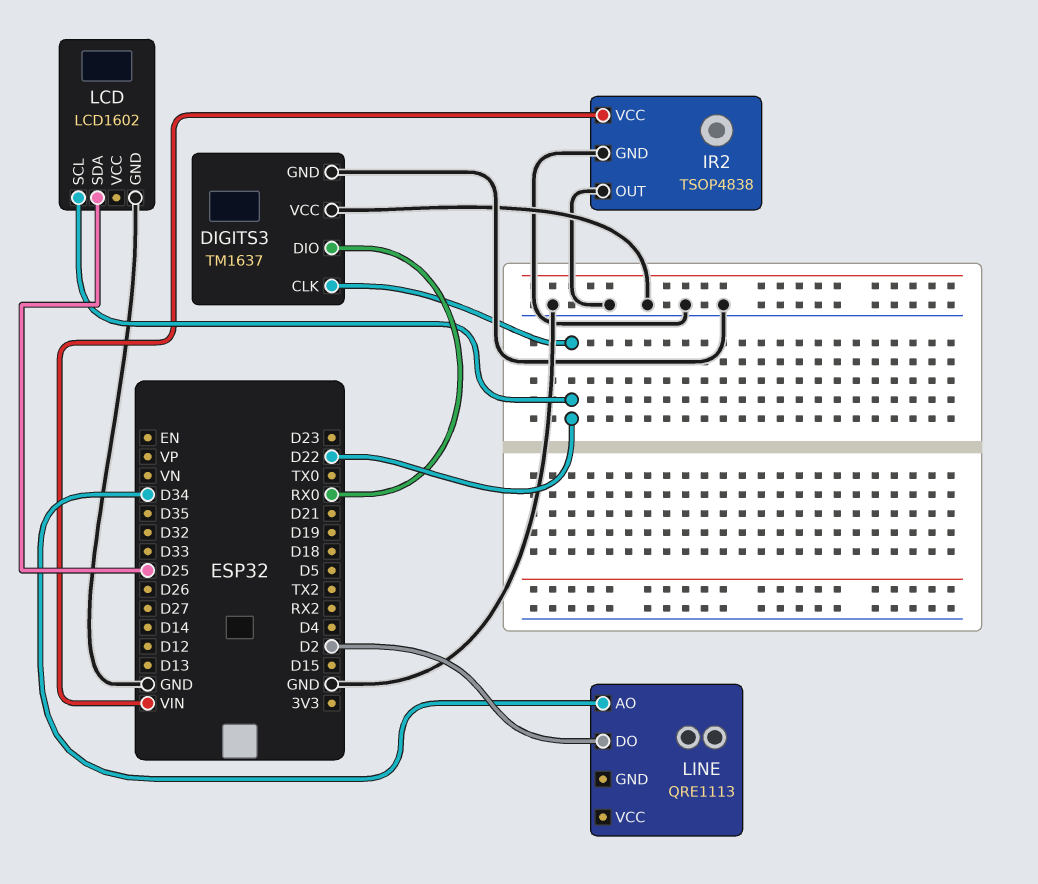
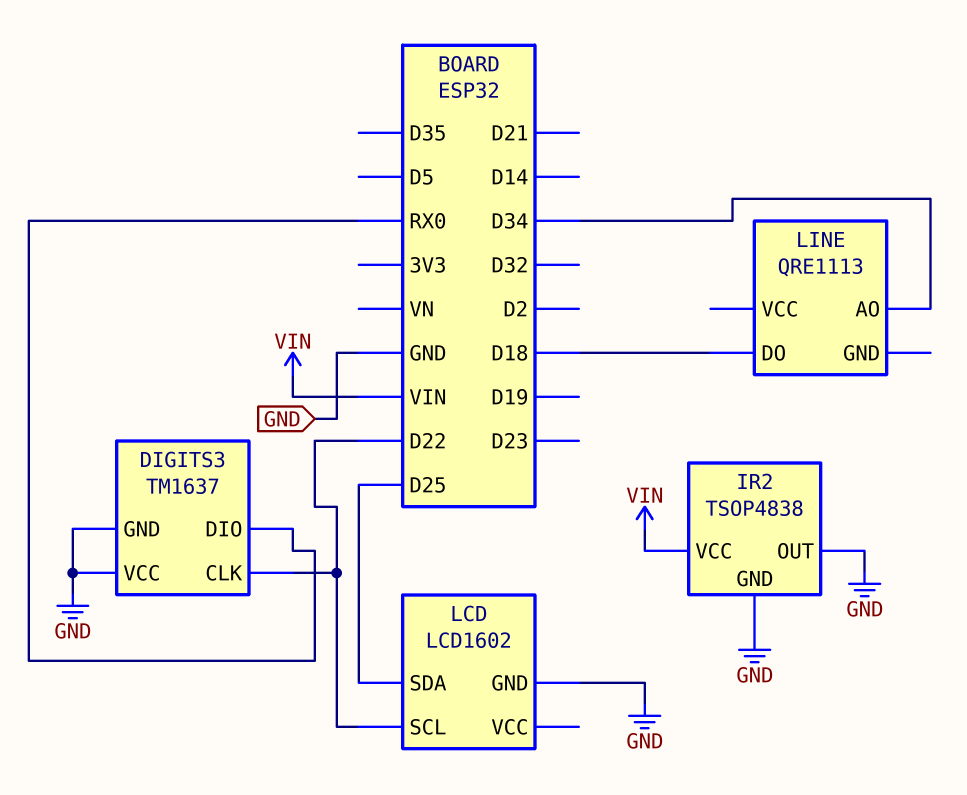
LINE pin DO: D2 -> D18

